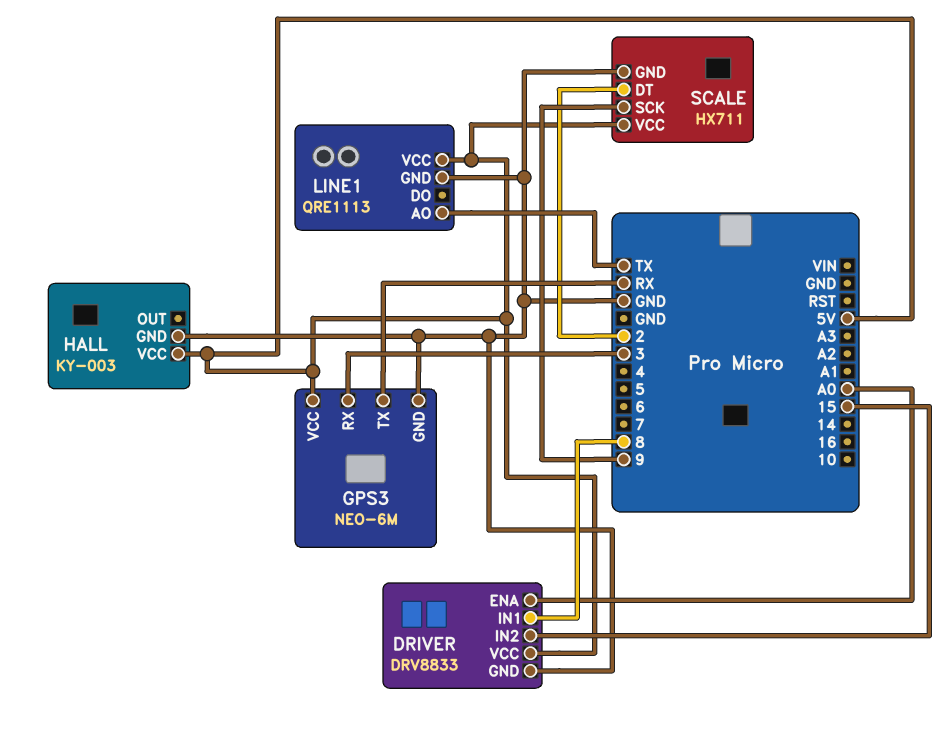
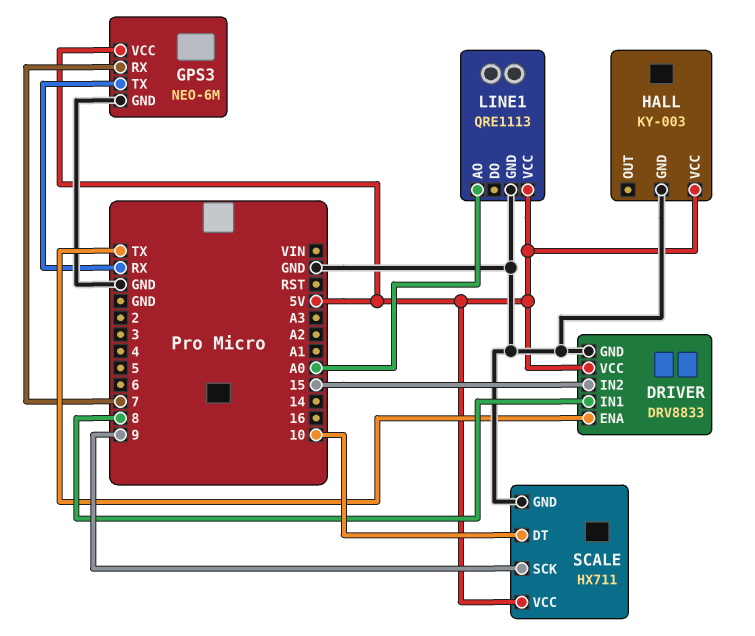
DRIVER pin ENA: A0 -> TX
GPS3 pin RX: 3 -> 7
LINE1 pin AO: TX -> A0
SCALE pin DT: 2 -> 10

